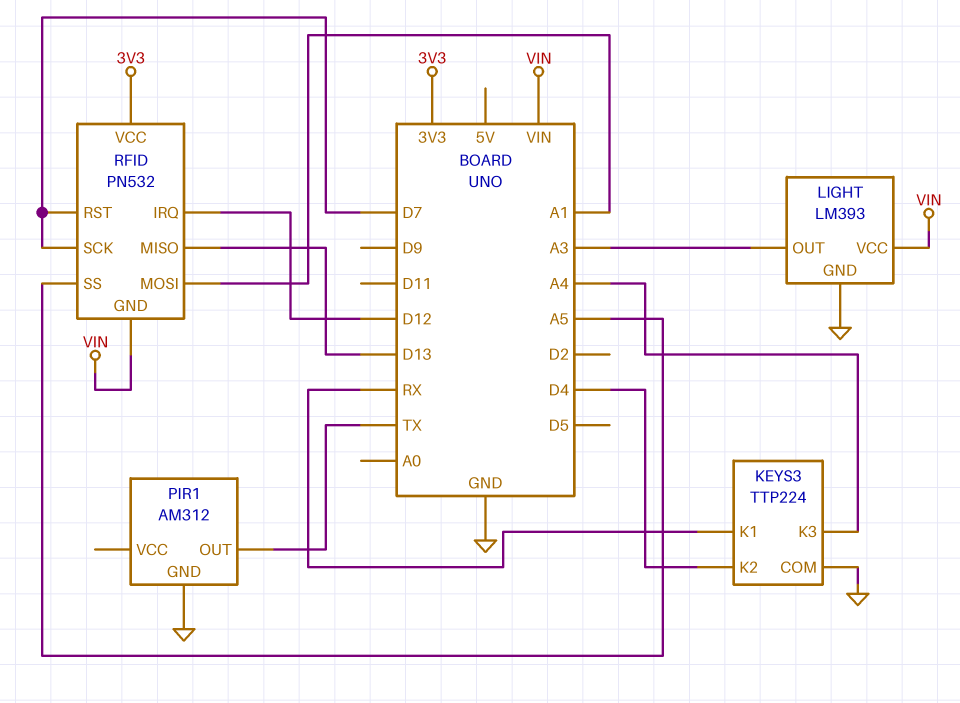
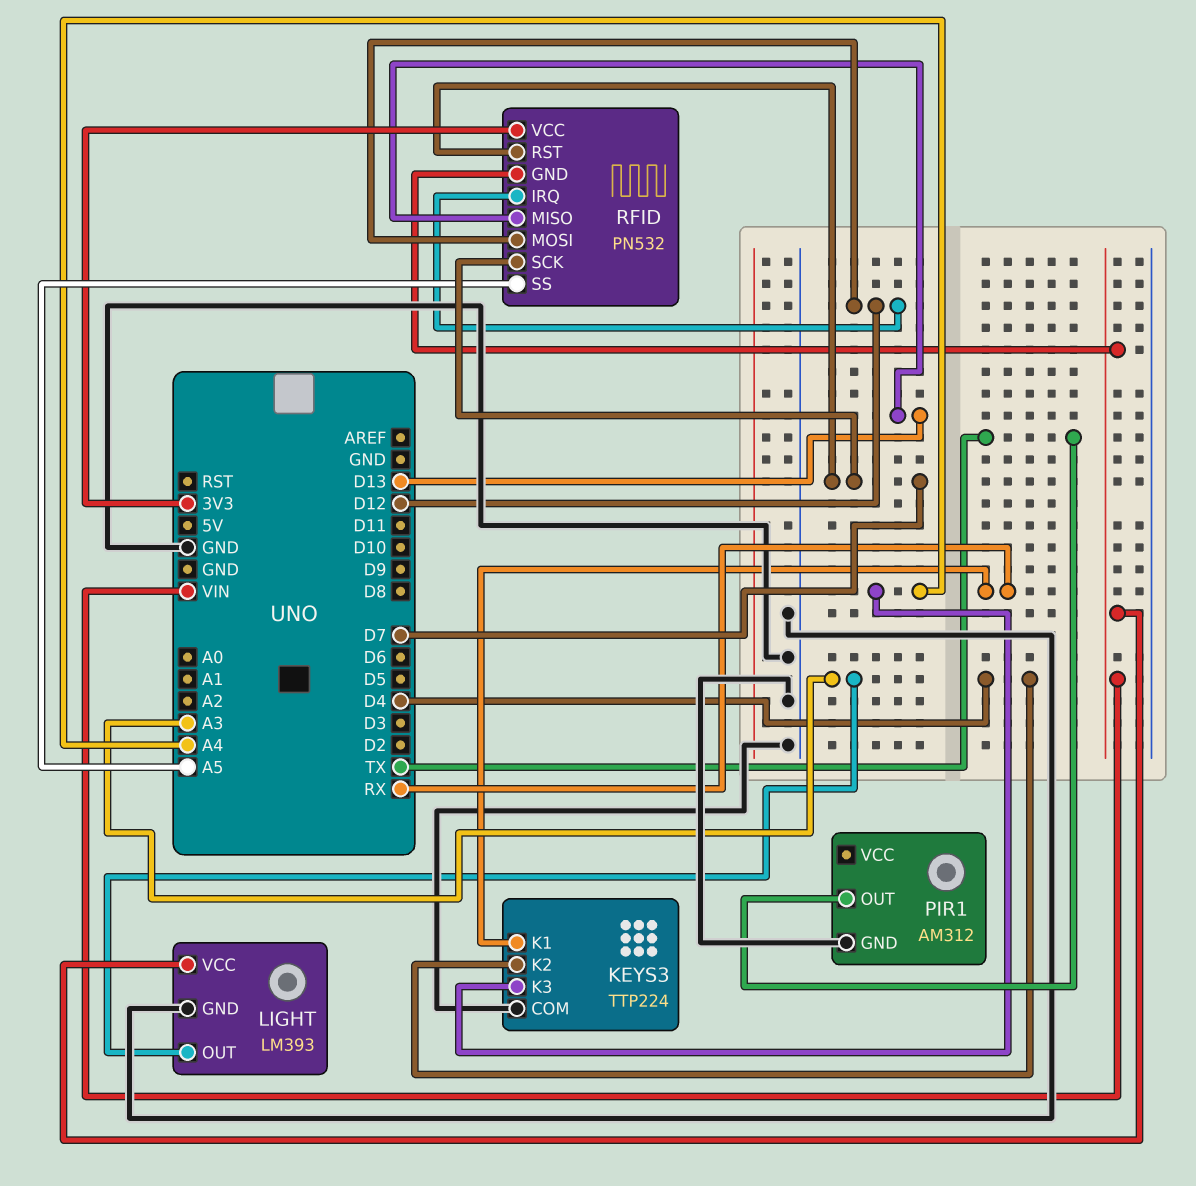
RFID pin MOSI: A1 -> D12

